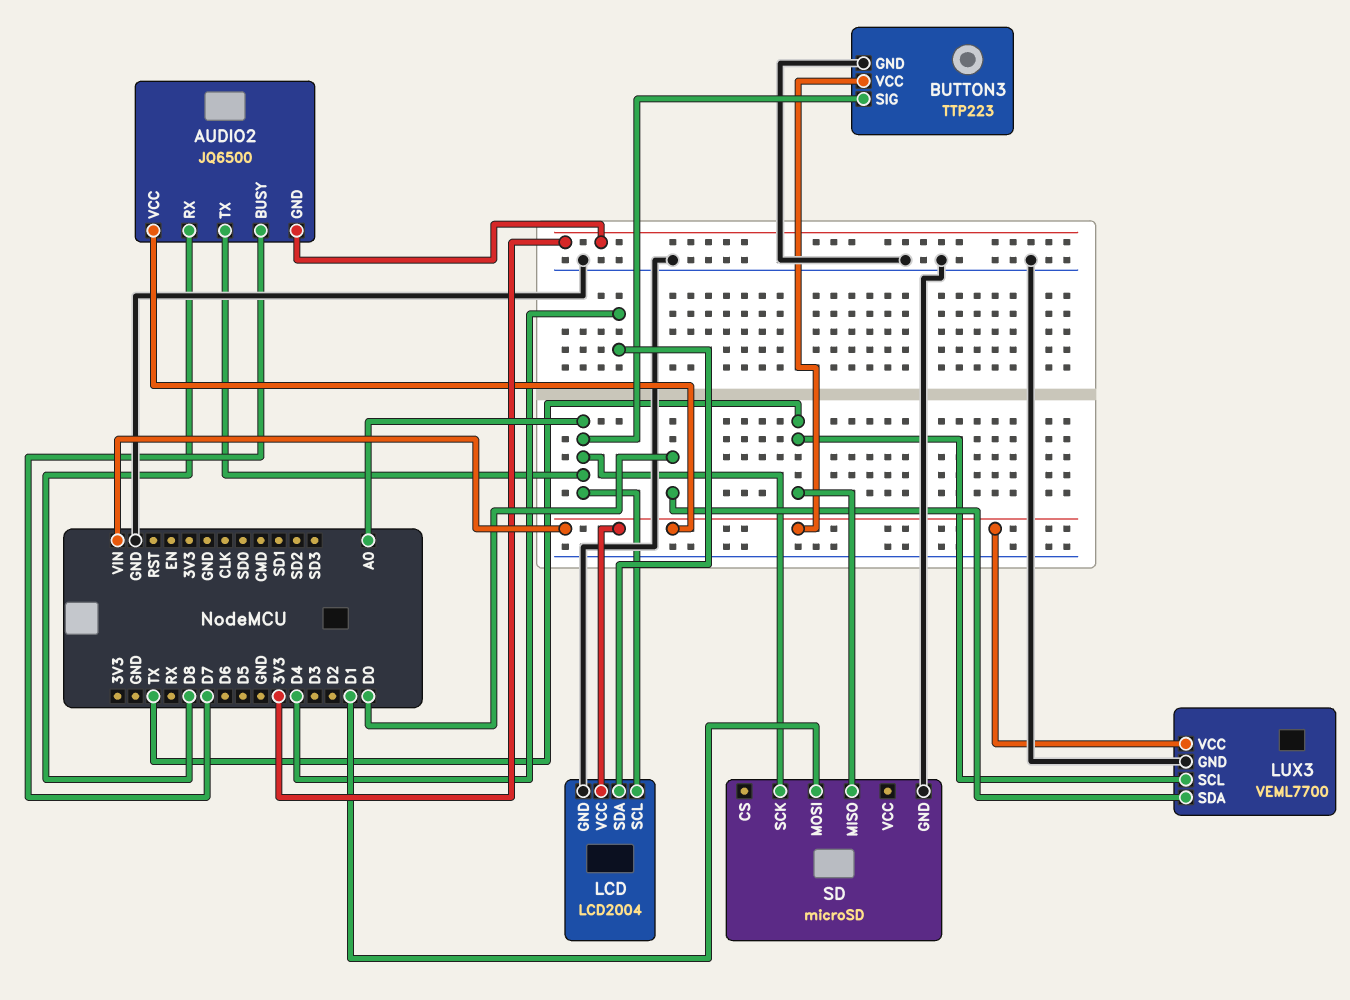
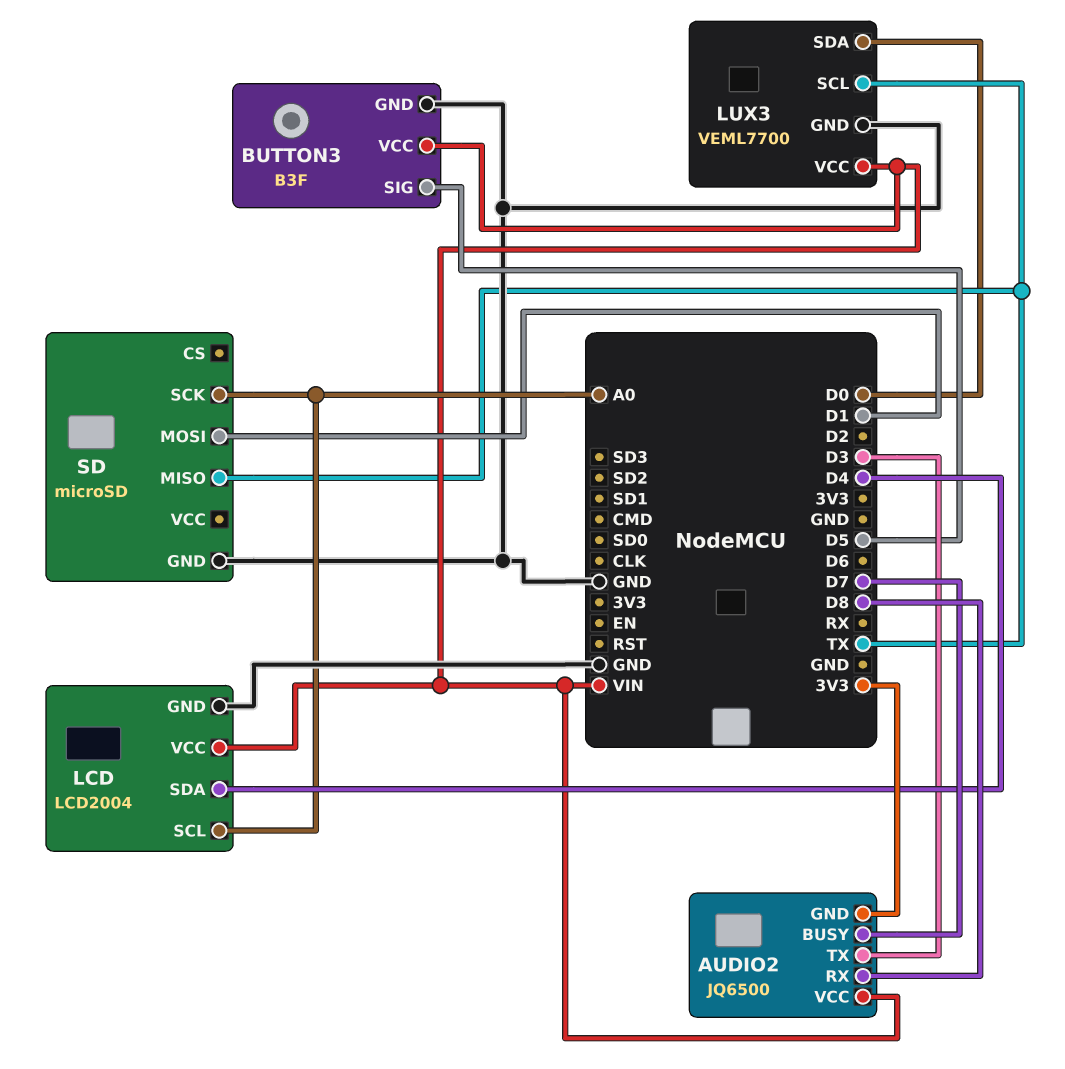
AUDIO2 pin TX: A0 -> D3
BUTTON3: TTP223 -> B3F
BUTTON3 pin SIG: A0 -> D5

